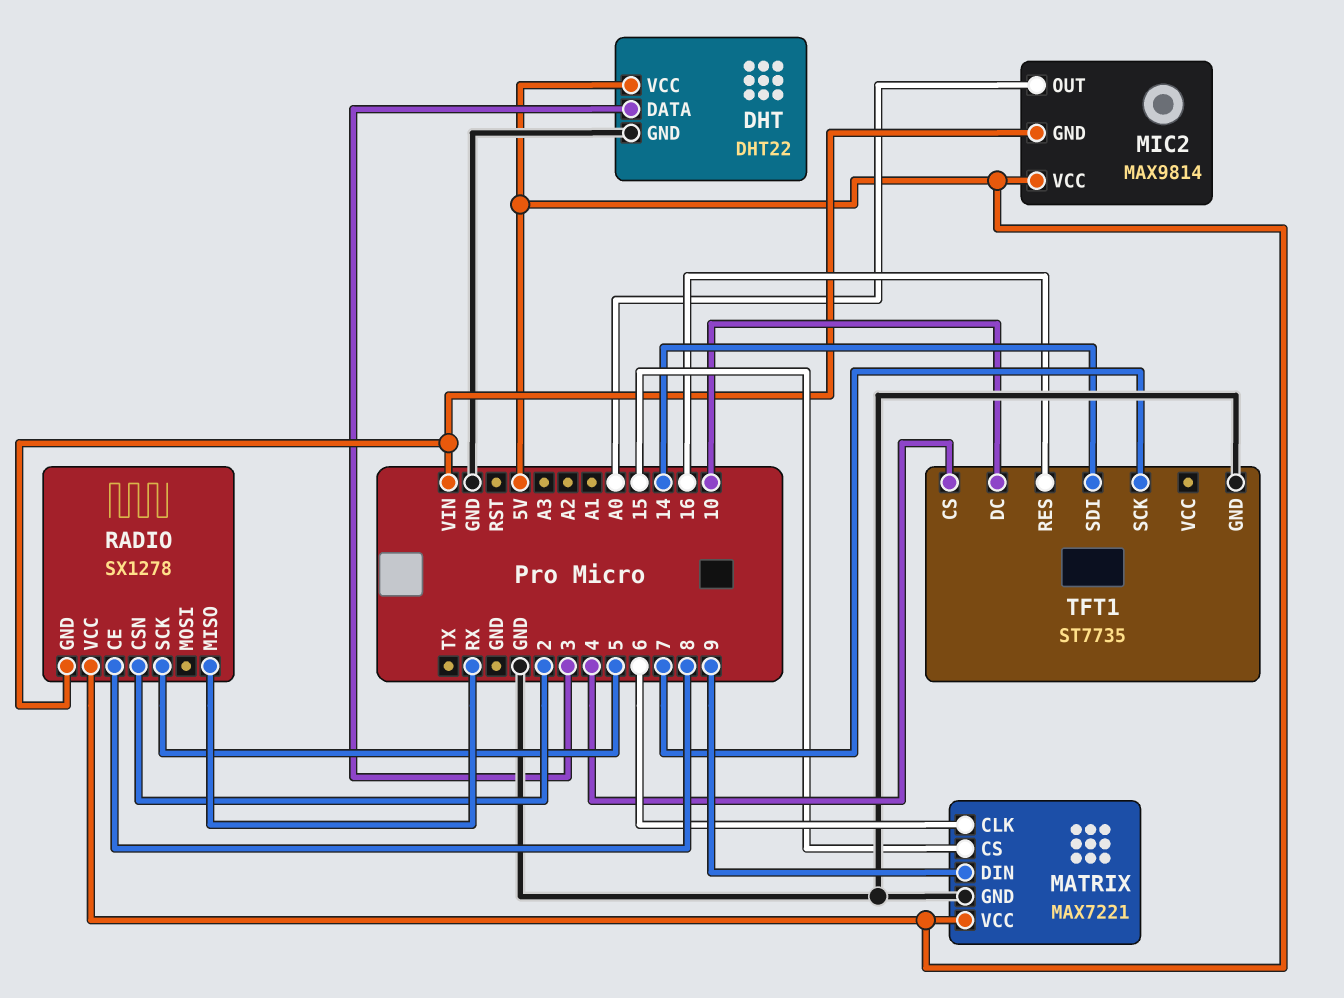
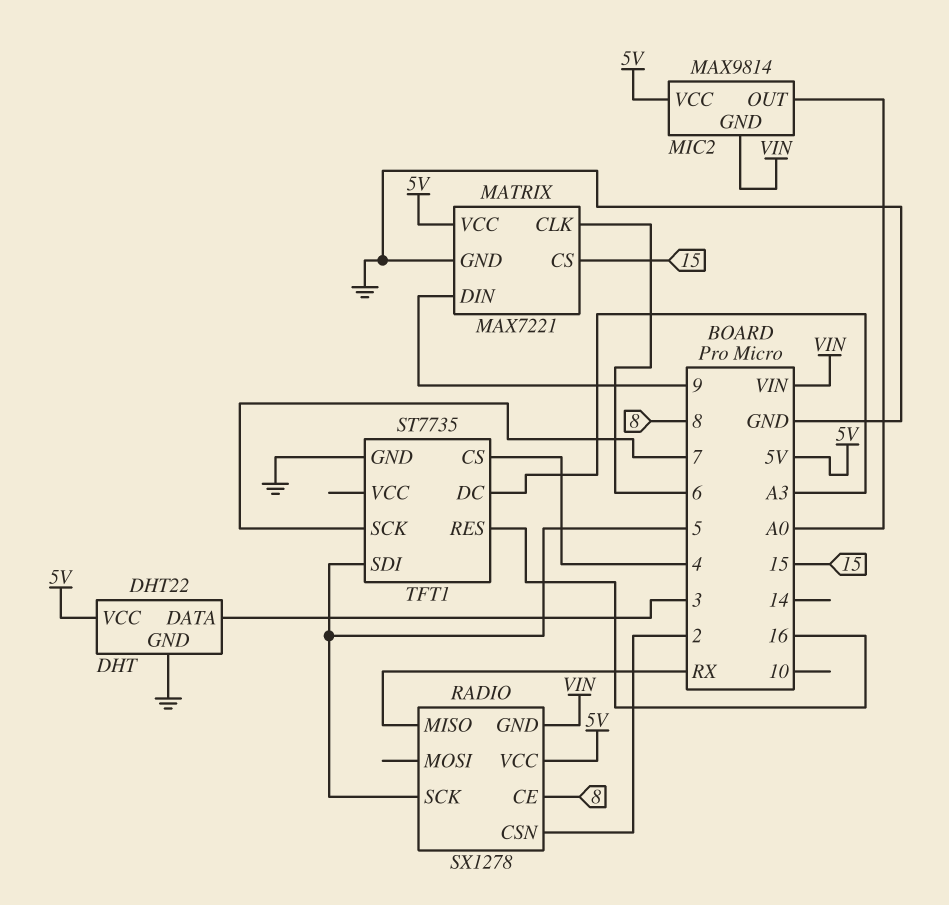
TFT1 pin DC: 10 -> A3
TFT1 pin SDI: 14 -> 5

